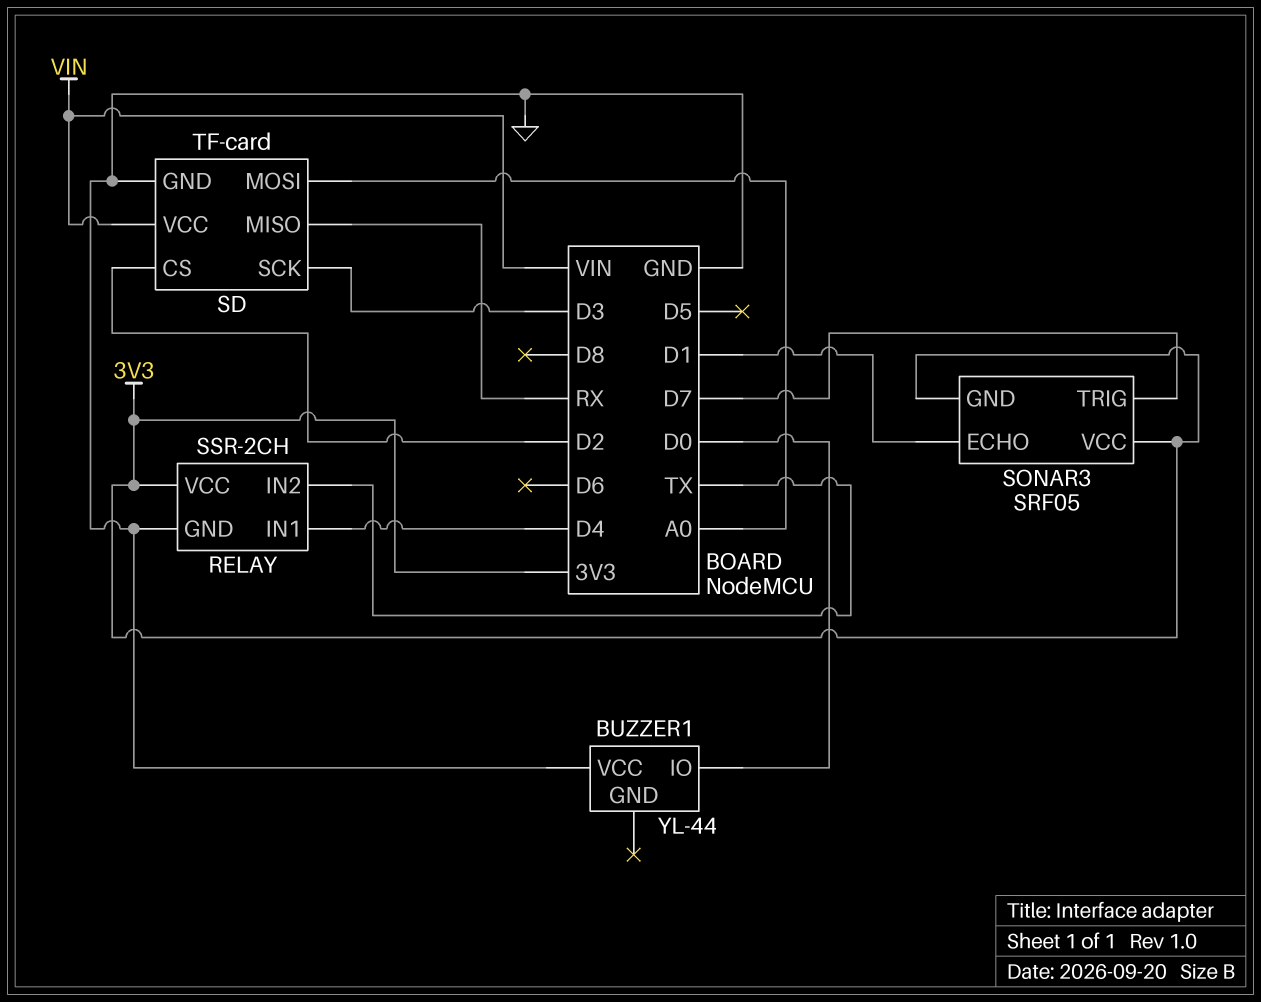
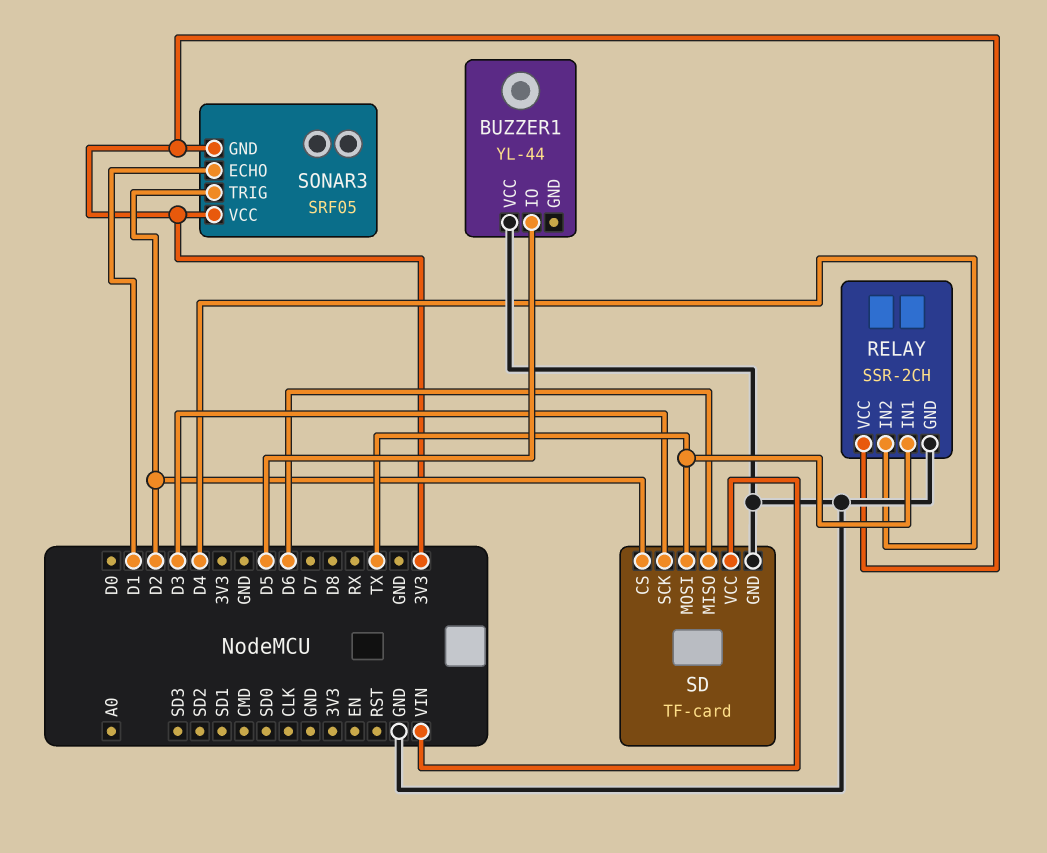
BUZZER1 pin IO: D0 -> D5
RELAY pin IN1: D4 -> TX
RELAY pin IN2: TX -> D4
SD pin MISO: RX -> D6
SD pin MOSI: A0 -> TX
SONAR3 pin TRIG: D7 -> D2

